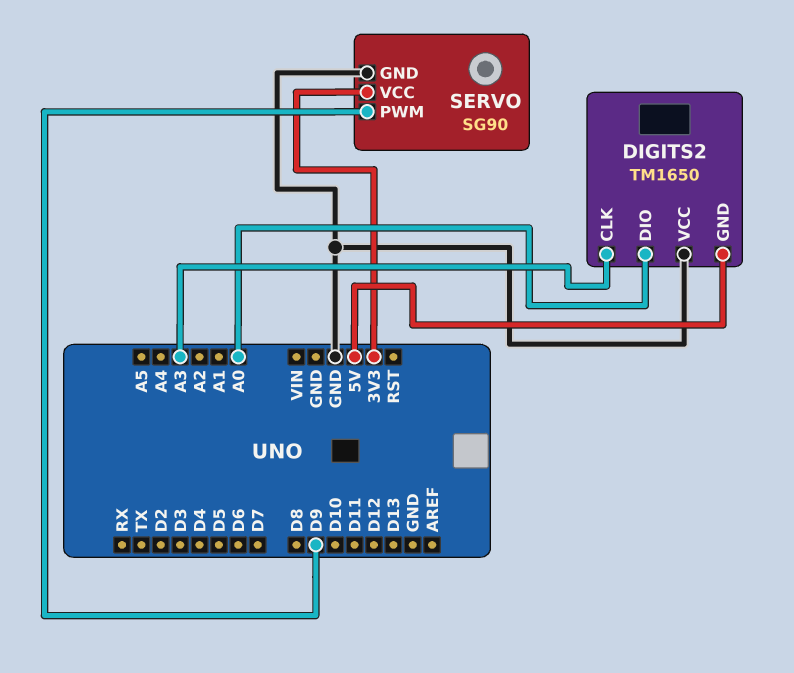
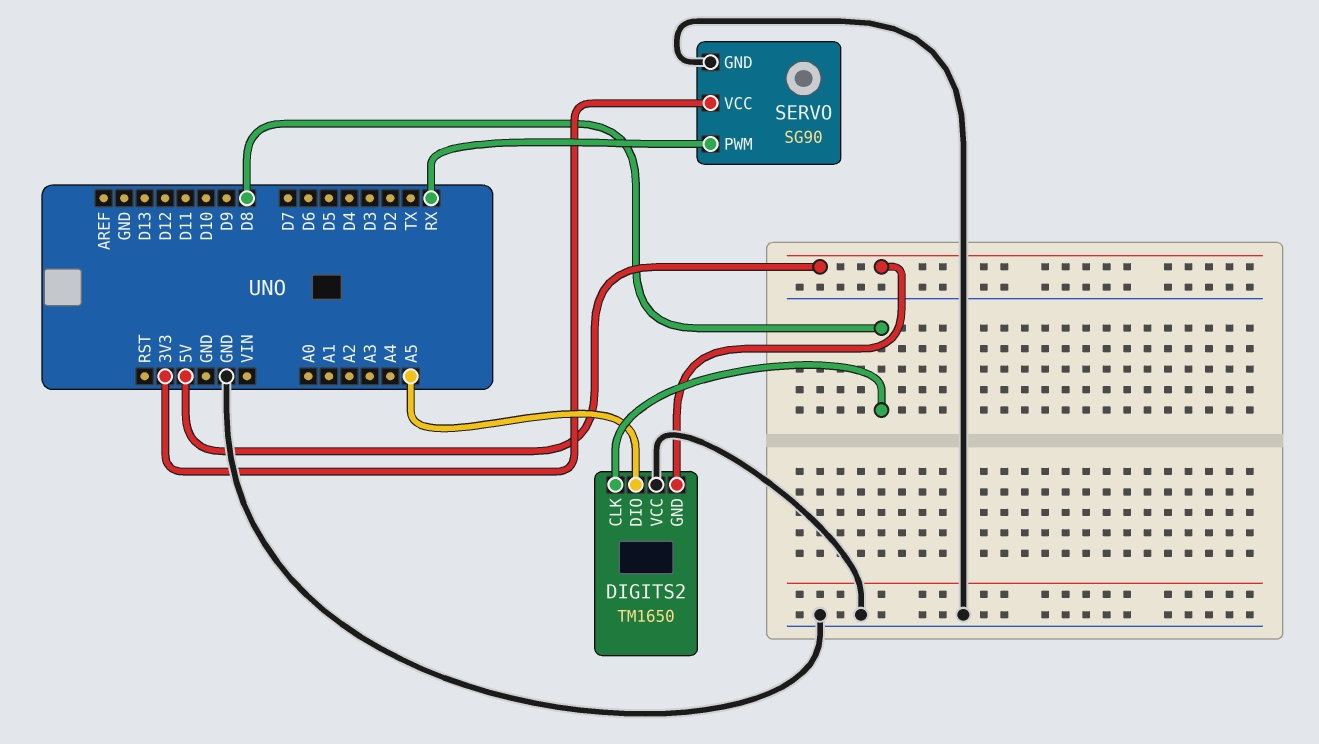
DIGITS2 pin CLK: A3 -> D8
DIGITS2 pin DIO: A0 -> A5
SERVO pin PWM: D9 -> RX

